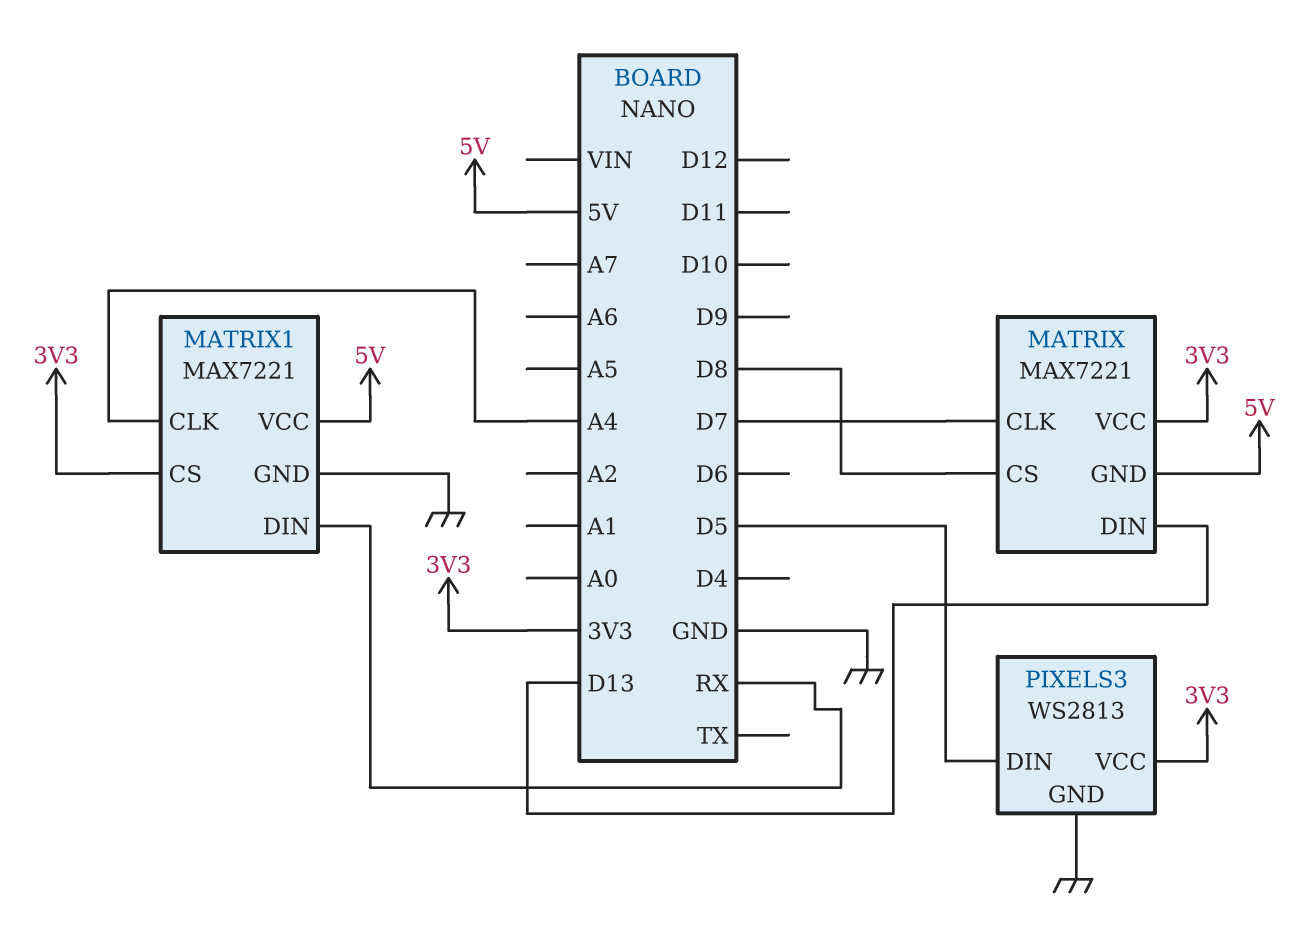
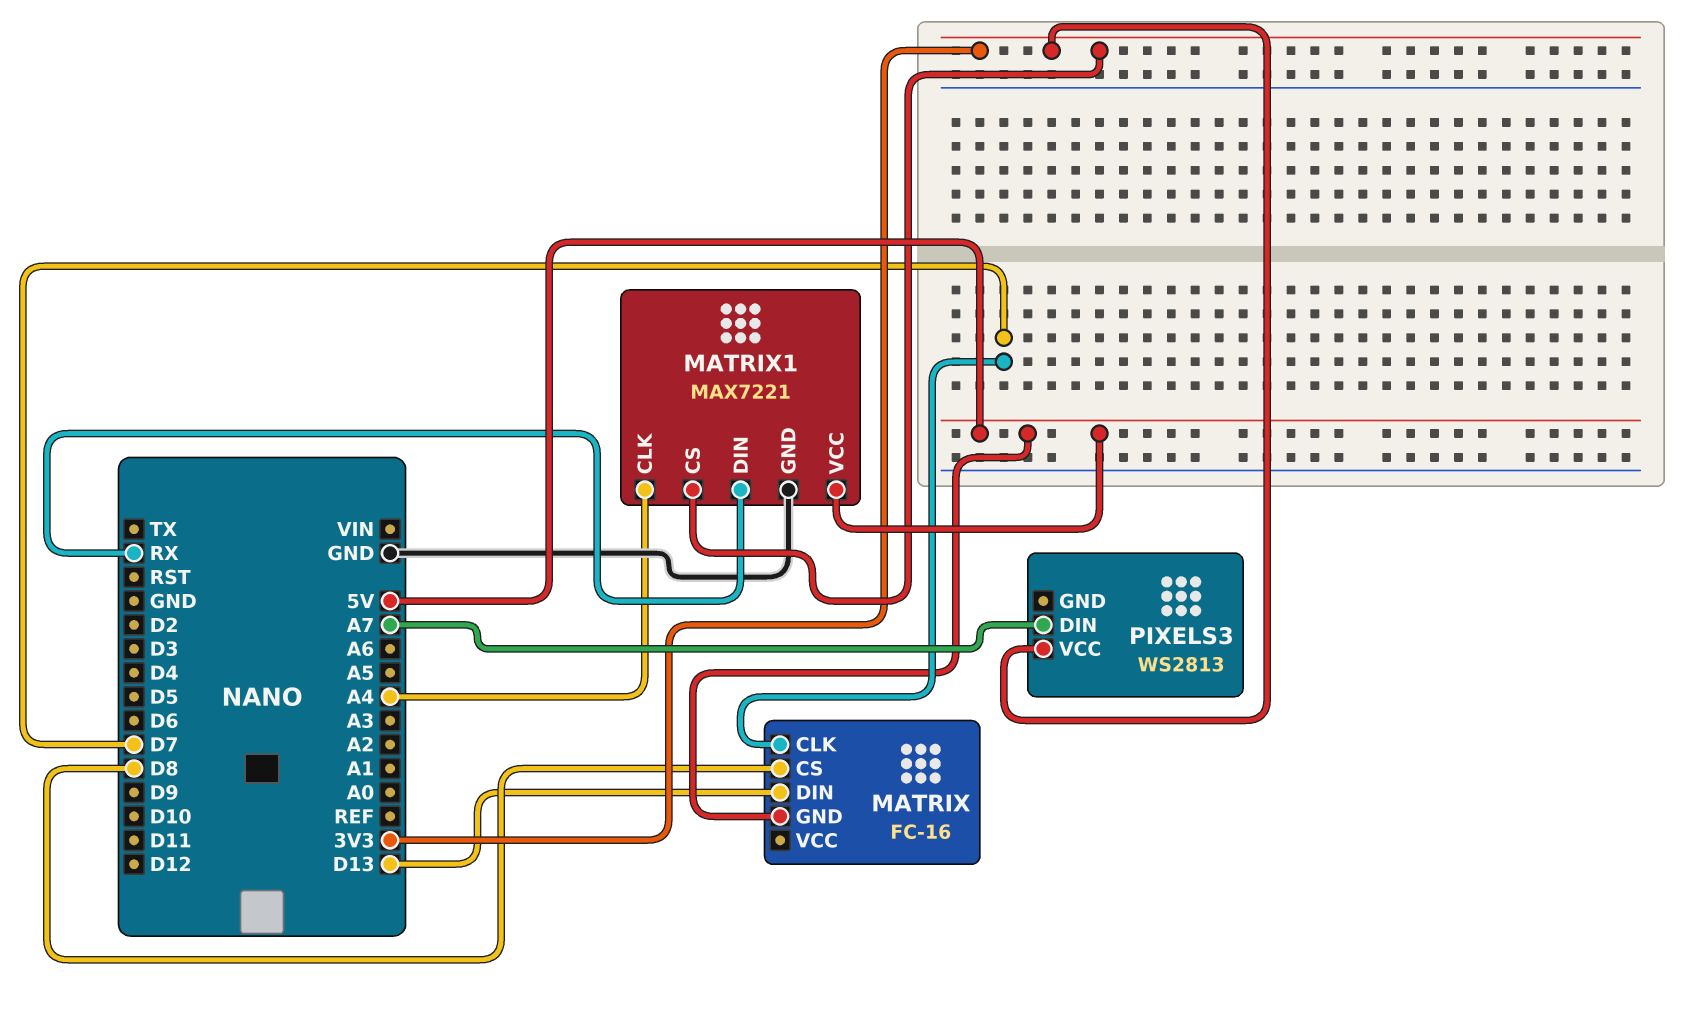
MATRIX: MAX7221 -> FC-16
MATRIX pin VCC: 3V3 -> none
PIXELS3 pin DIN: D5 -> A7
PIXELS3 pin GND: GND -> none

